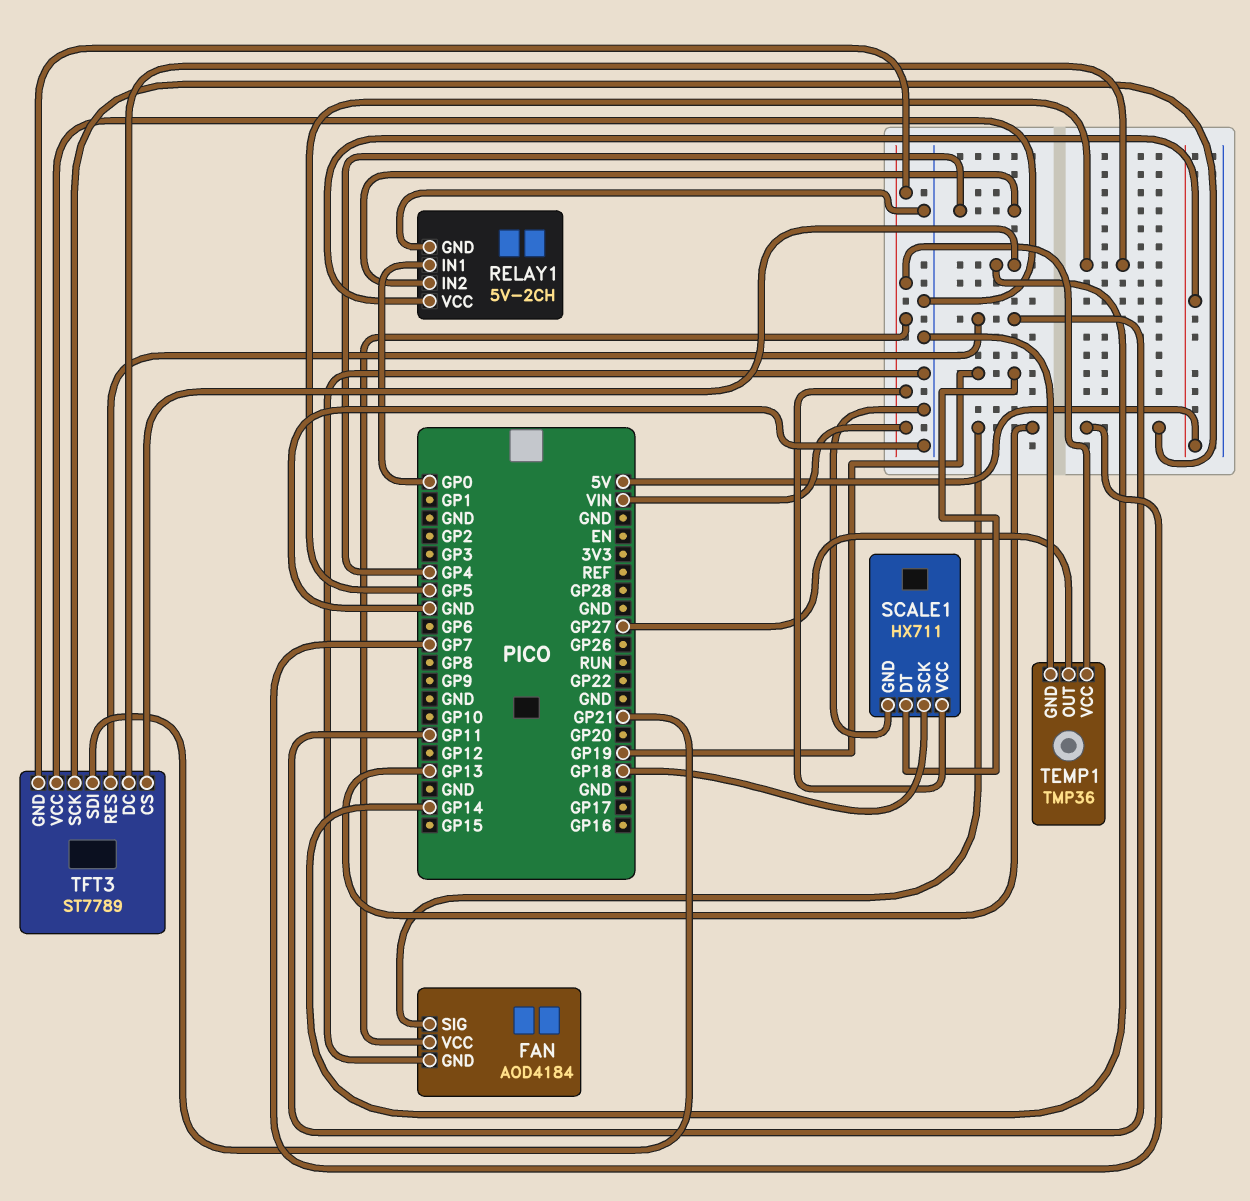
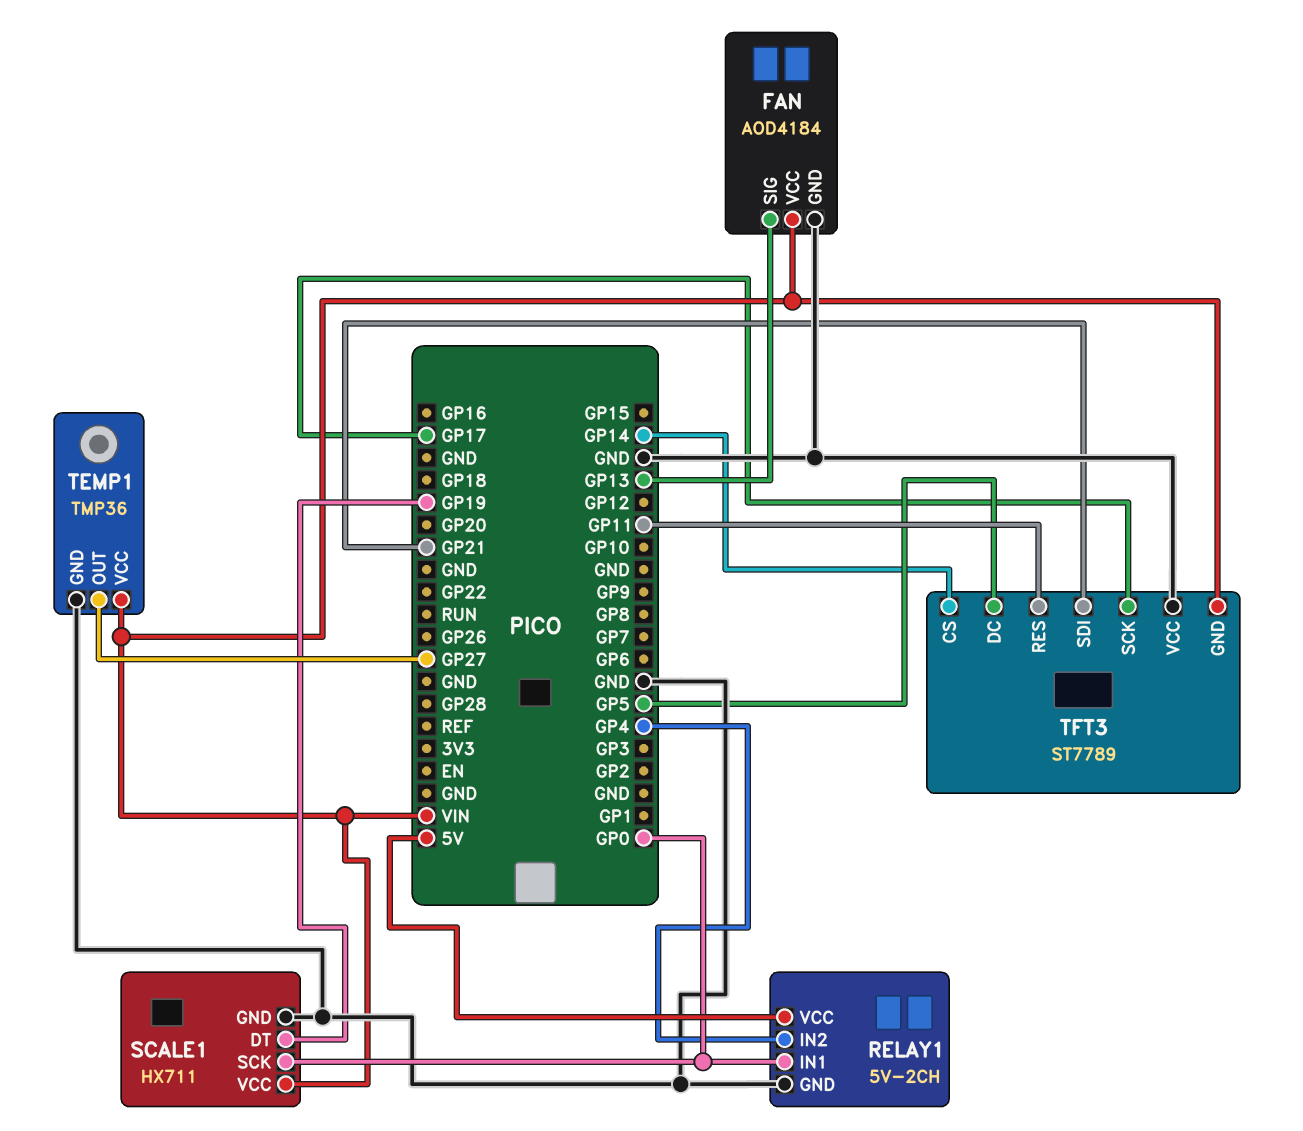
SCALE1 pin SCK: GP18 -> GP0
TFT3 pin SCK: GP7 -> GP17

